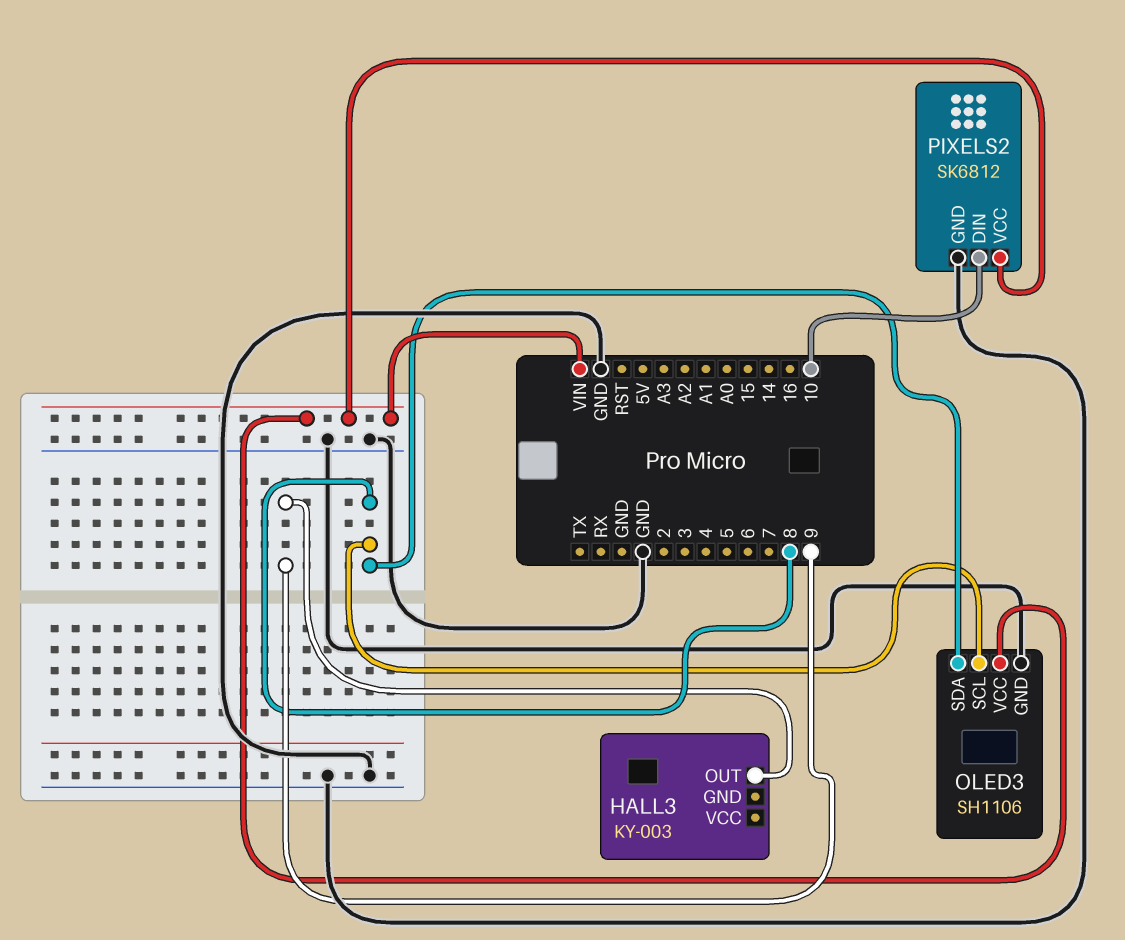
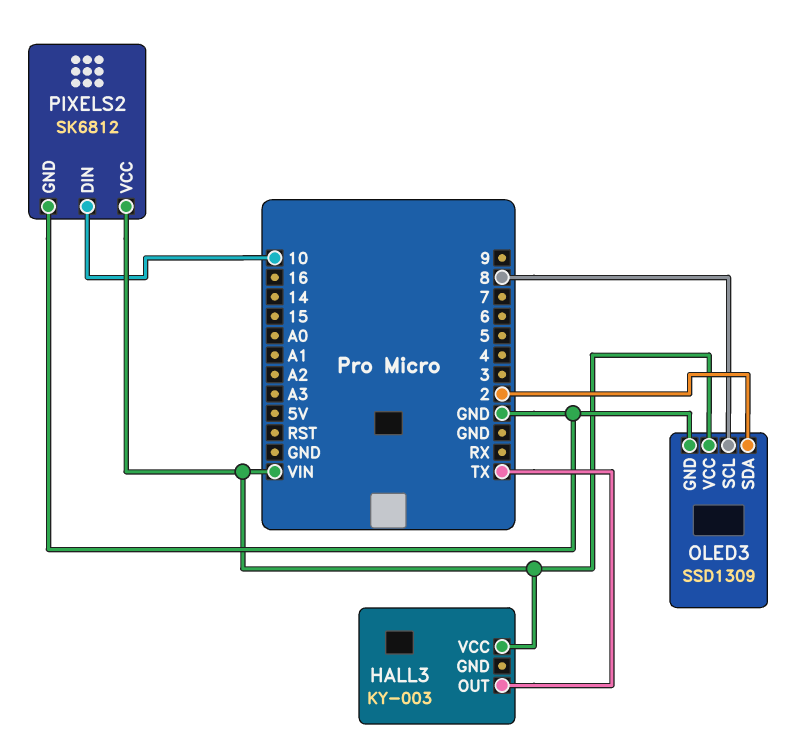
HALL3 pin OUT: 9 -> TX
HALL3 pin VCC: none -> VIN
OLED3: SH1106 -> SSD1309
OLED3 pin SDA: 8 -> 2

